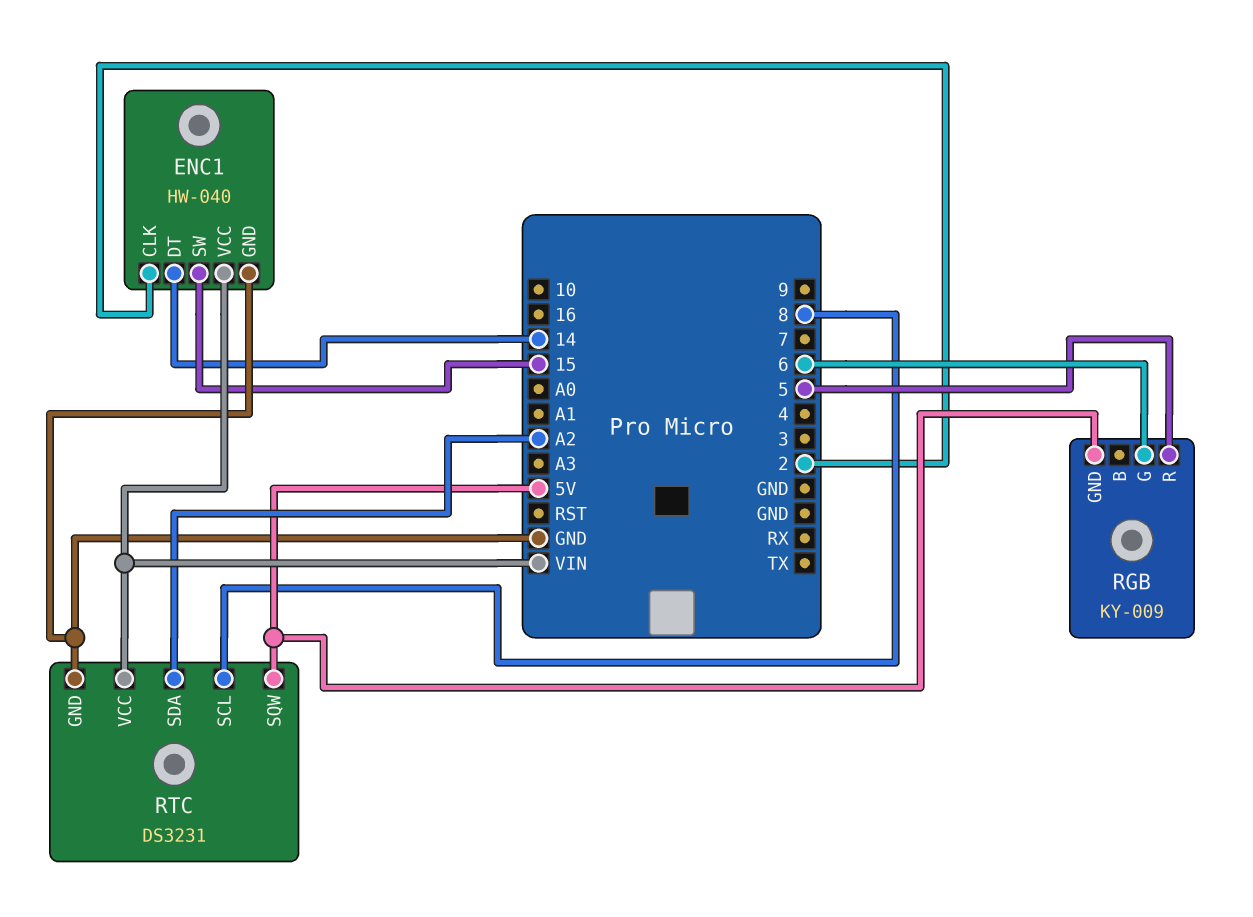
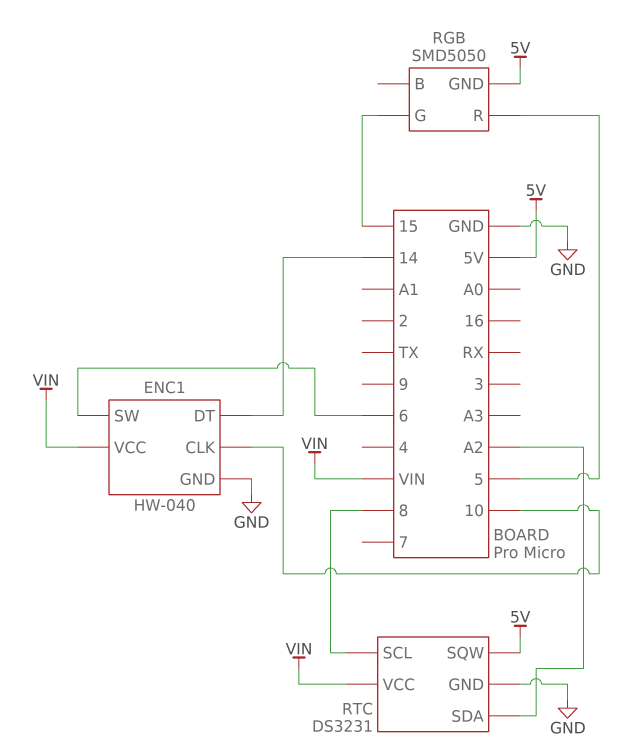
ENC1 pin CLK: 2 -> 10
ENC1 pin SW: 15 -> 6
RGB: KY-009 -> SMD5050
RGB pin G: 6 -> 15

